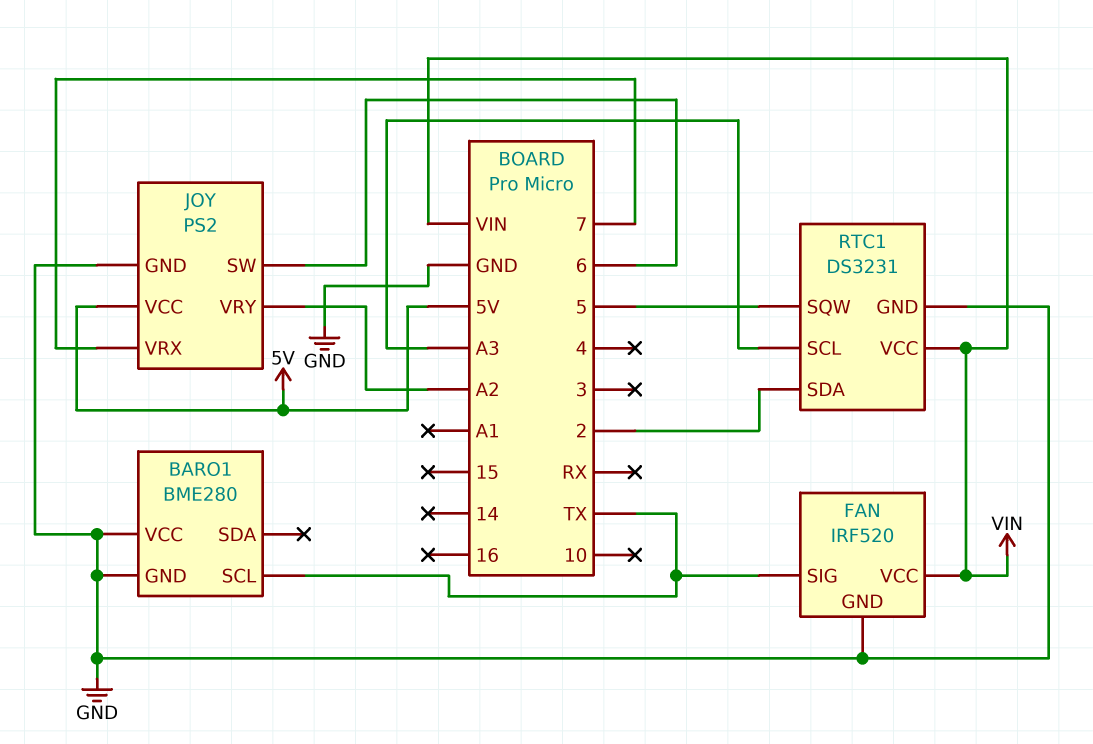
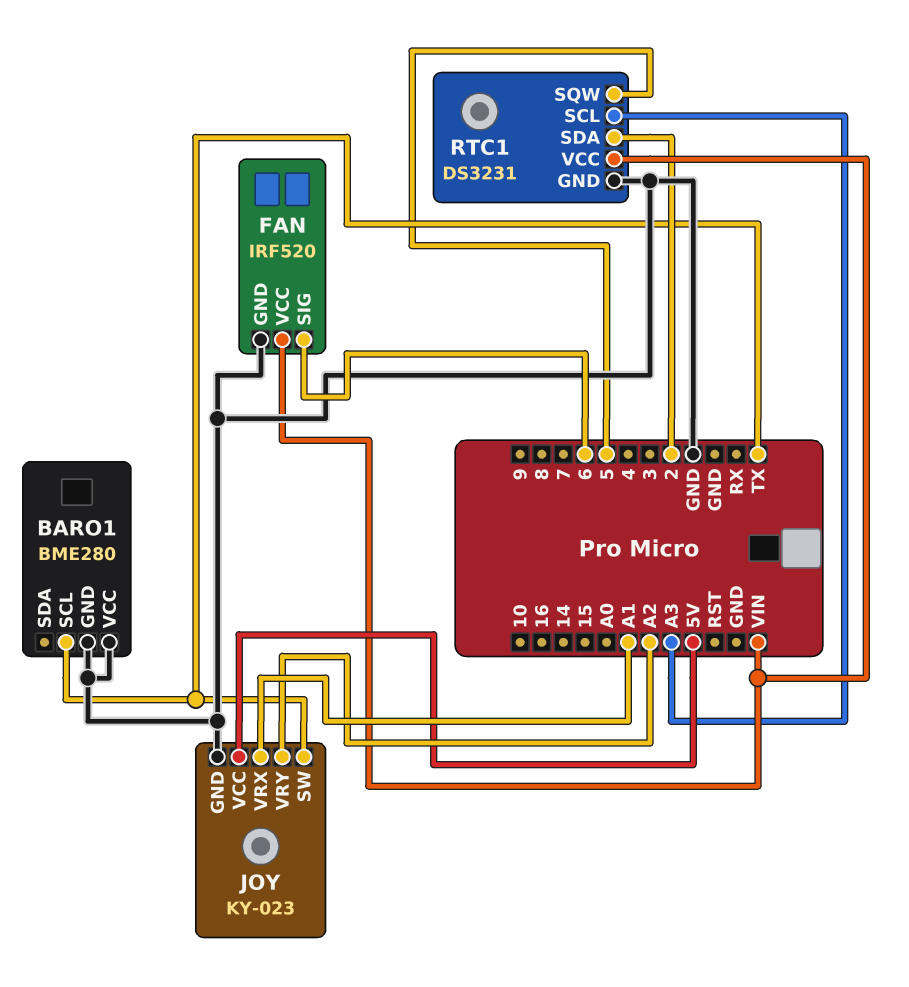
FAN pin SIG: TX -> 6
JOY: PS2 -> KY-023
JOY pin SW: 6 -> TX
JOY pin VRX: 7 -> A1

